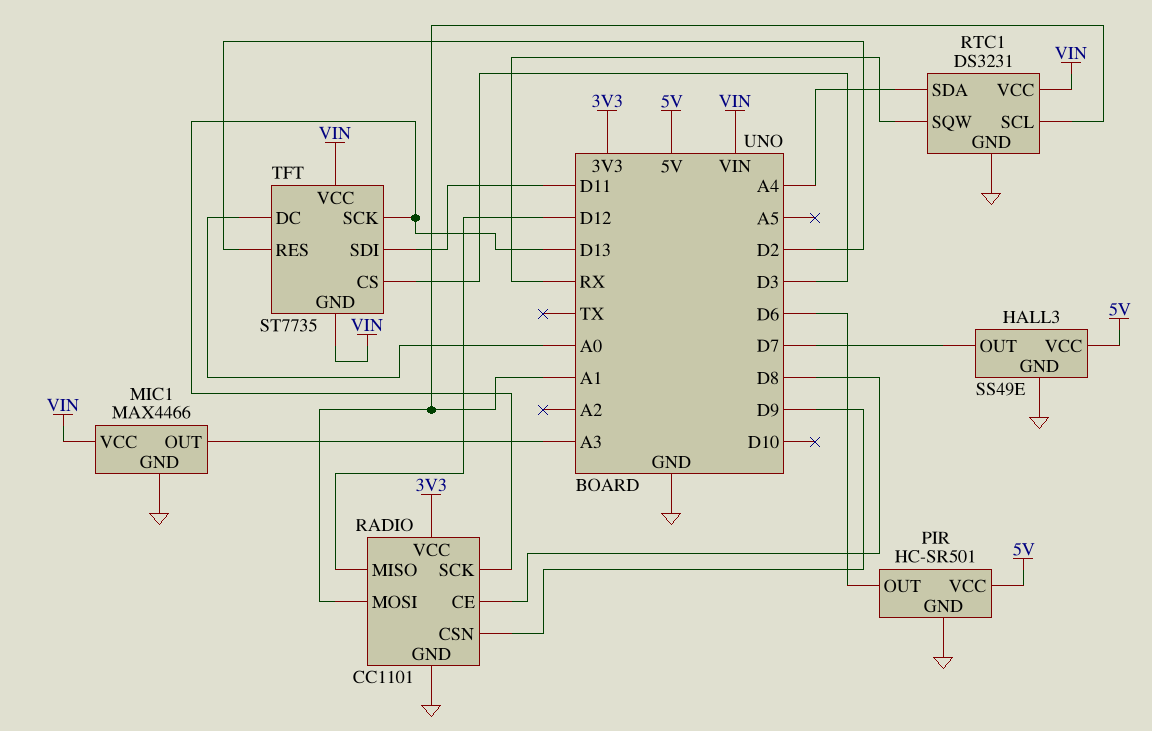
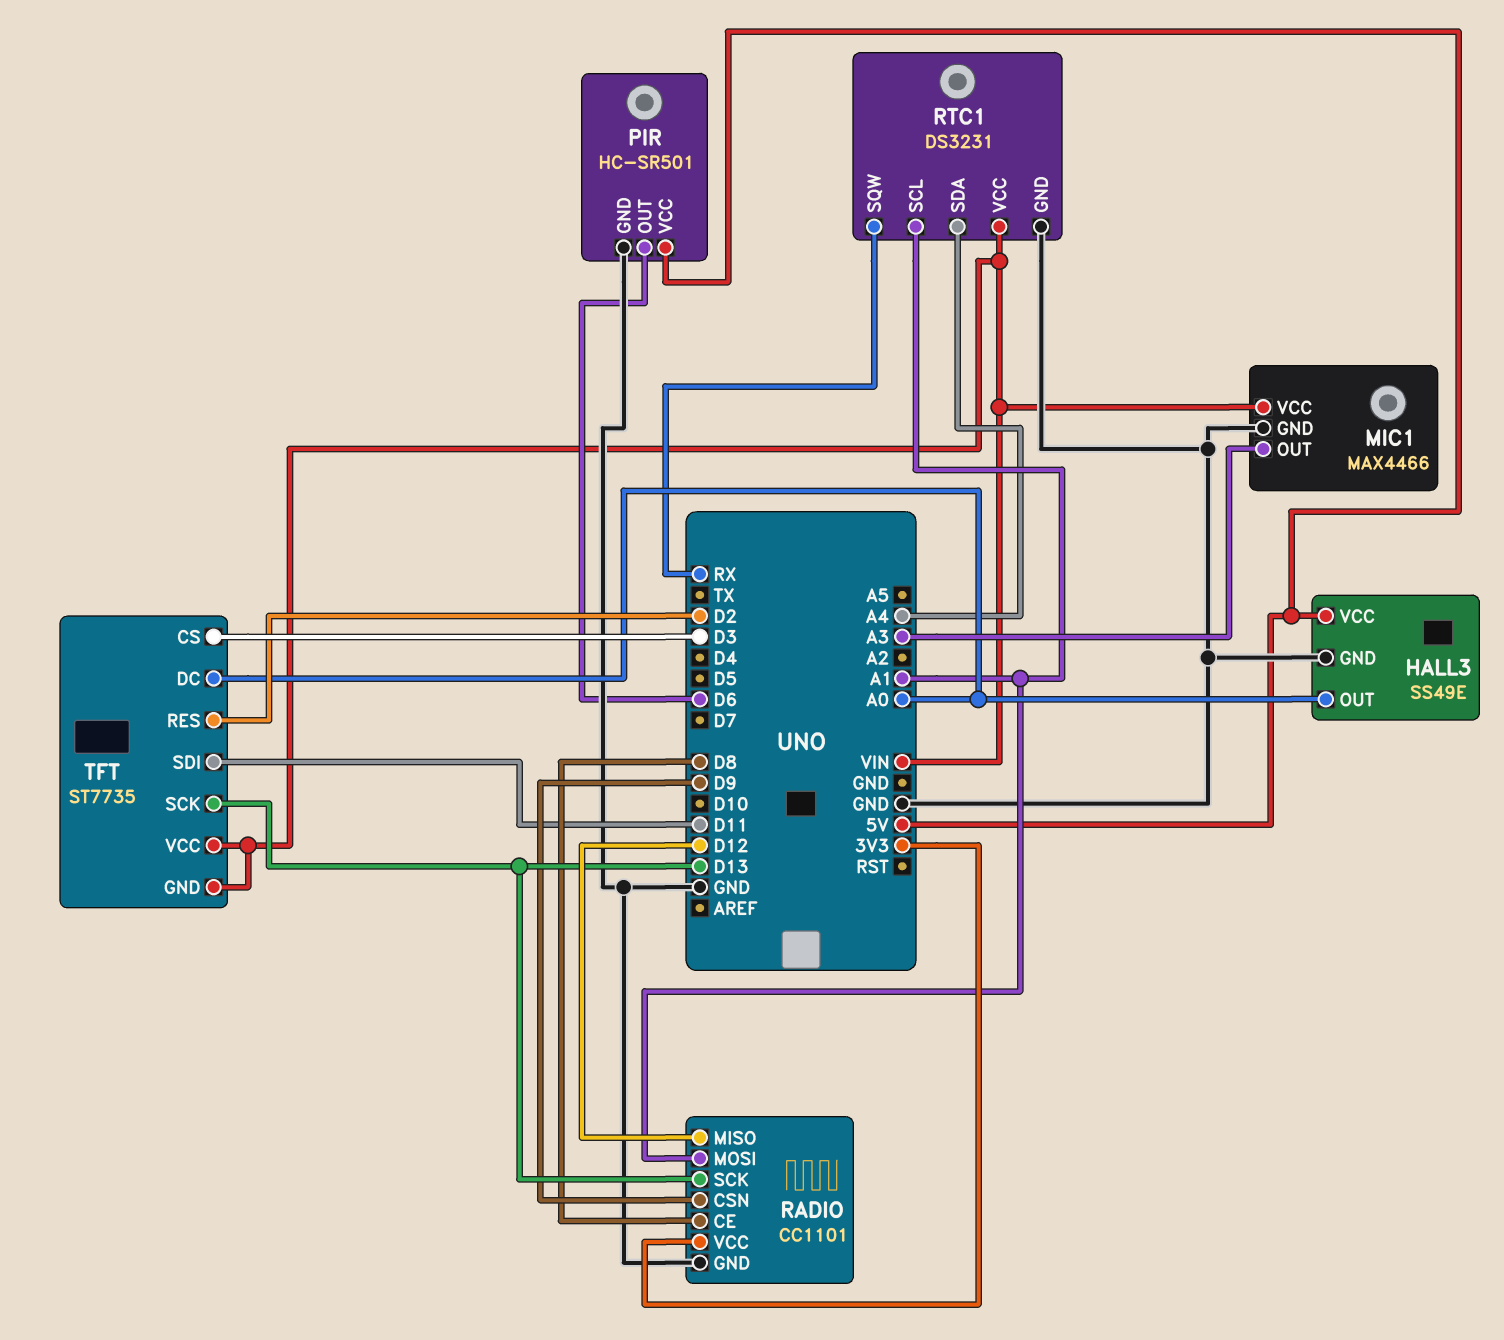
HALL3 pin OUT: D7 -> A0

